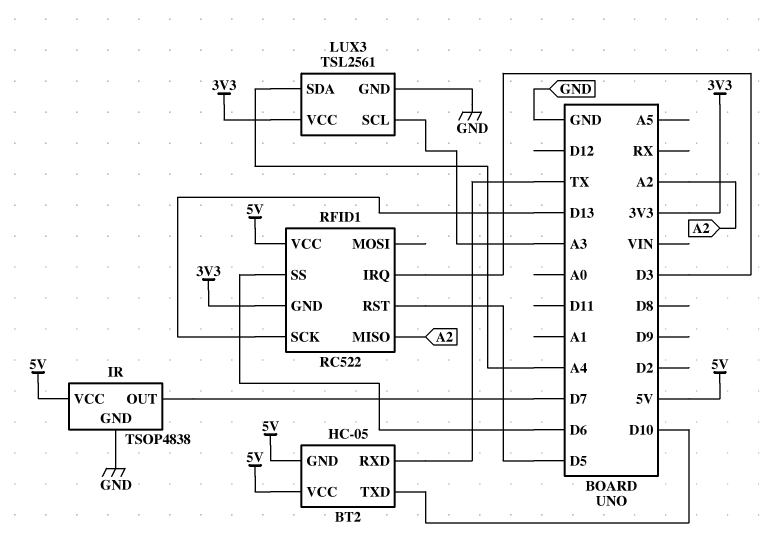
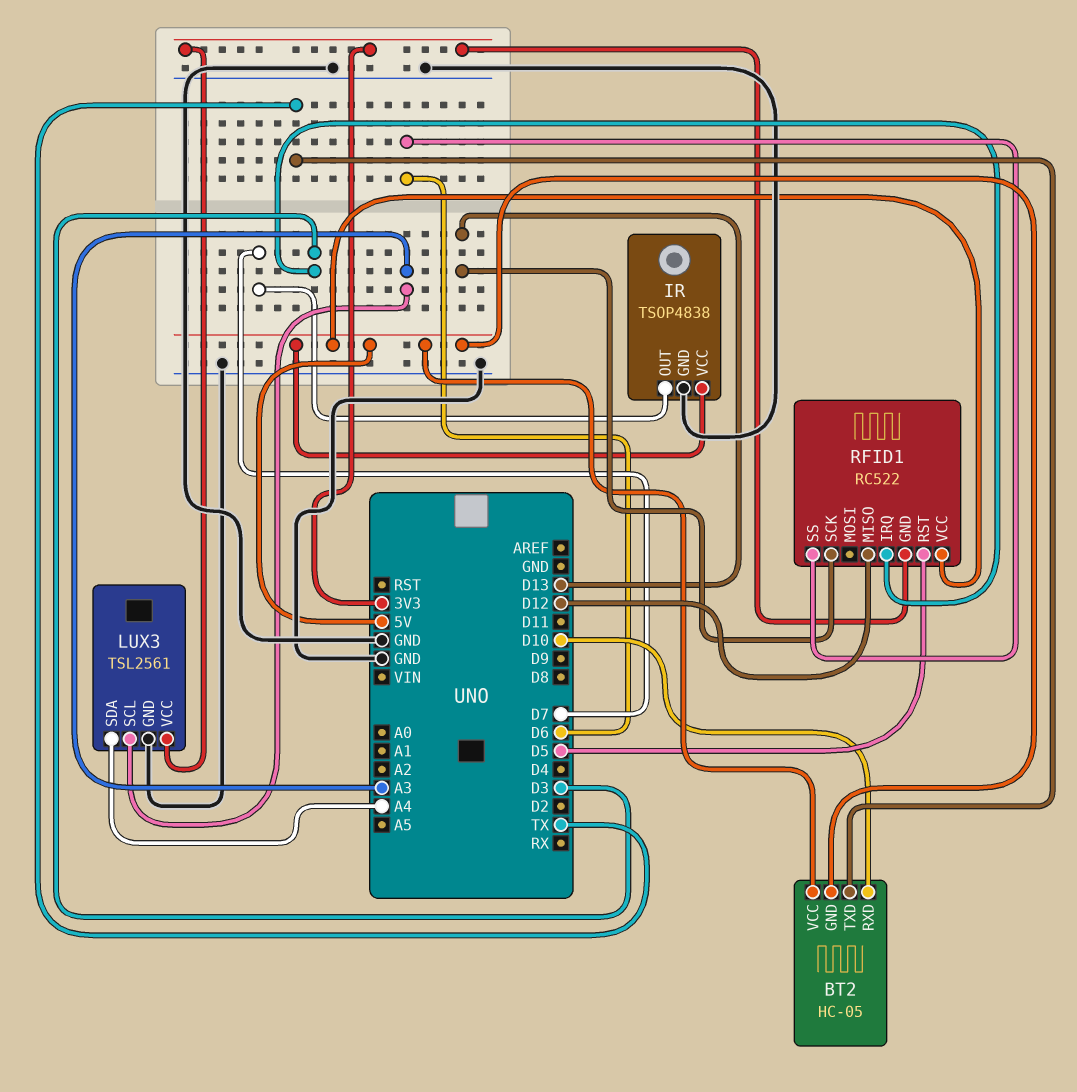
BT2 pin RXD: TX -> D10
BT2 pin TXD: D10 -> TX
RFID1 pin MISO: A2 -> D12

